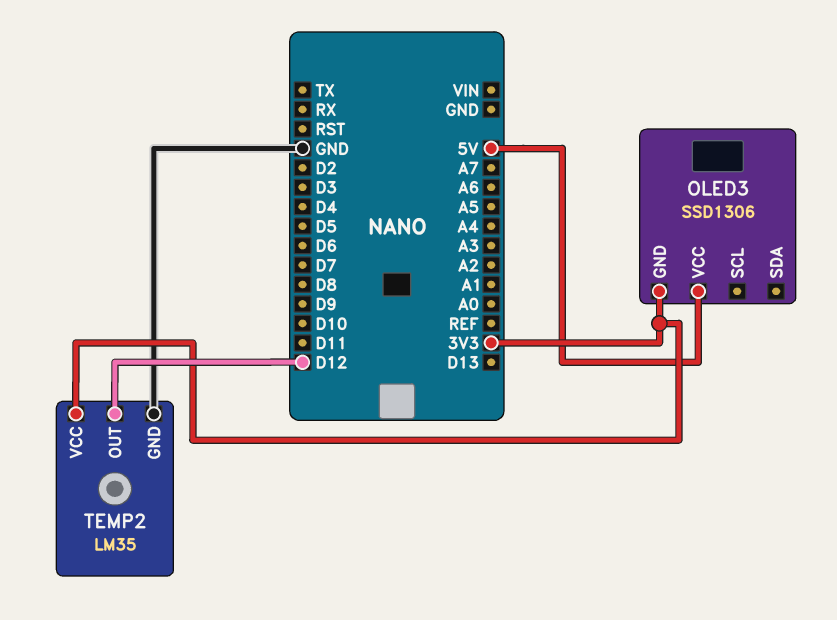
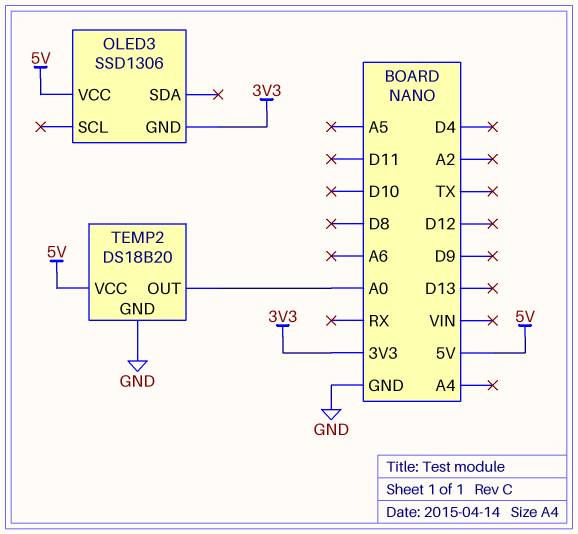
TEMP2: LM35 -> DS18B20
TEMP2 pin OUT: D12 -> A0
TEMP2 pin VCC: 3V3 -> 5V

